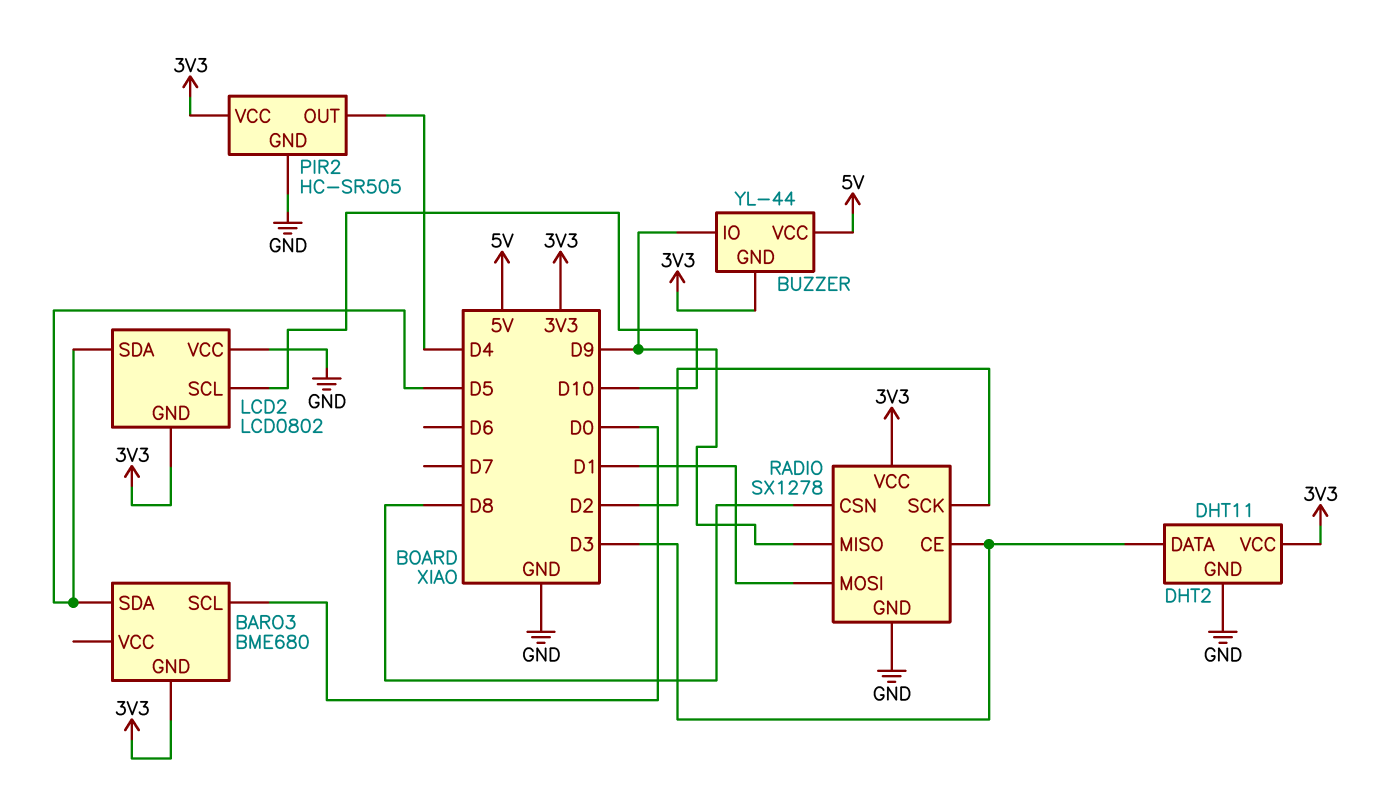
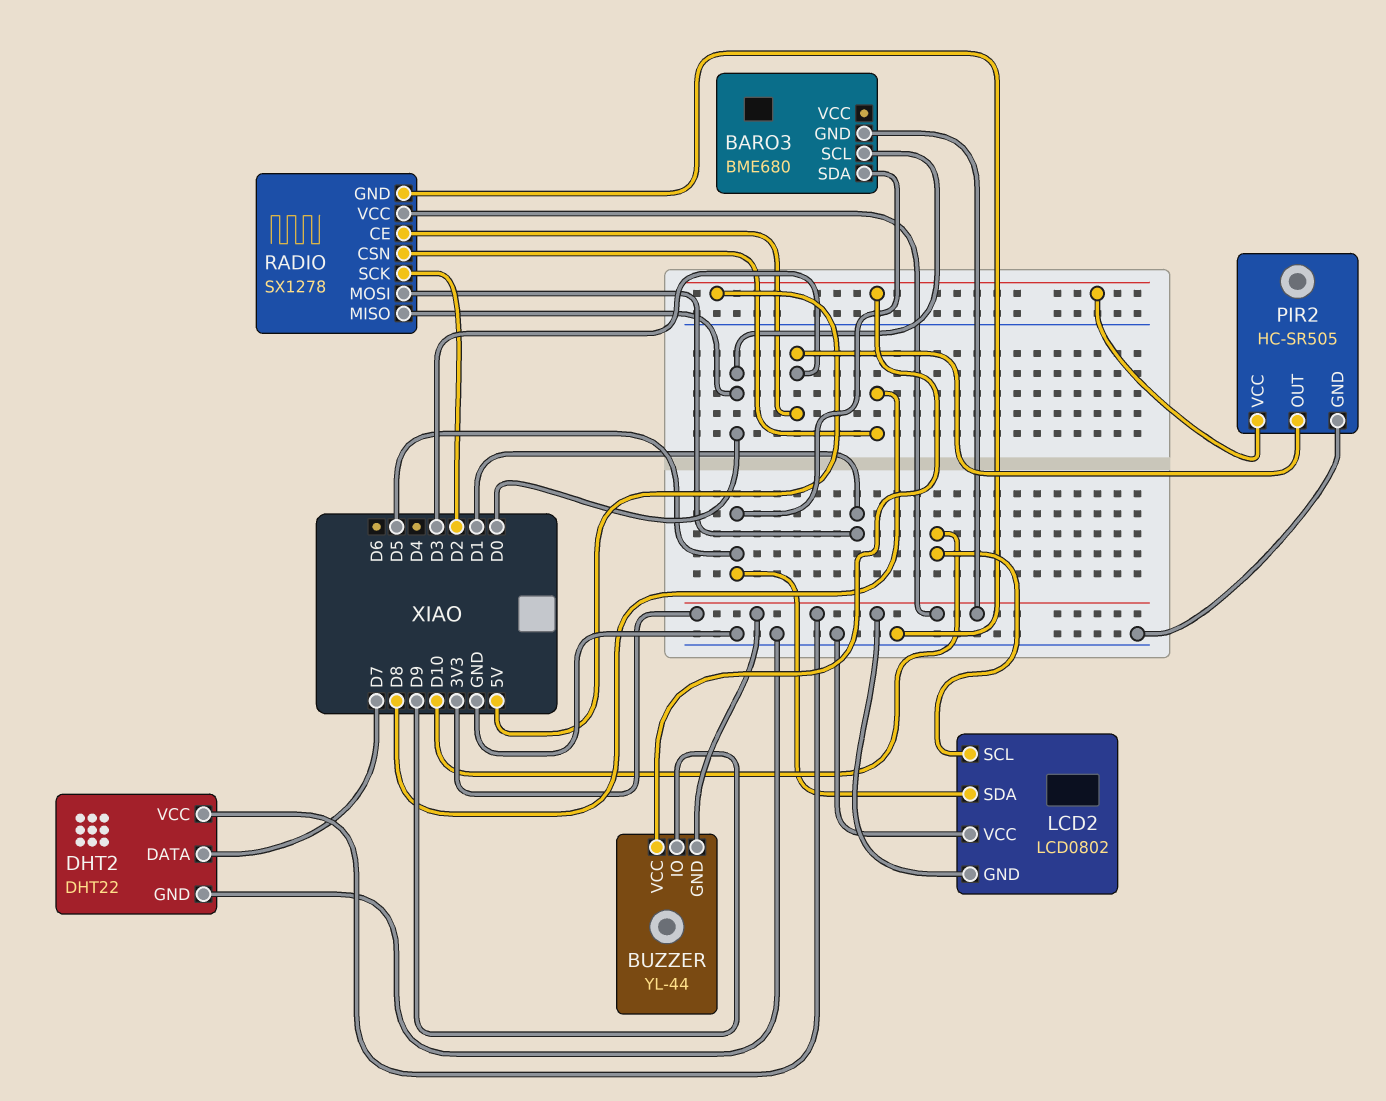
DHT2: DHT11 -> DHT22
DHT2 pin DATA: D3 -> D7
PIR2 pin OUT: D4 -> D3
PIR2 pin VCC: 3V3 -> 5V
RADIO pin MISO: D9 -> D0

